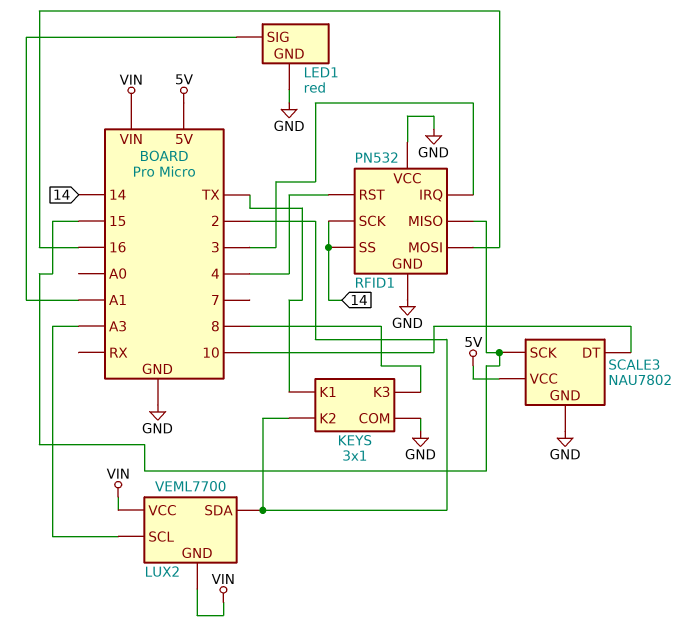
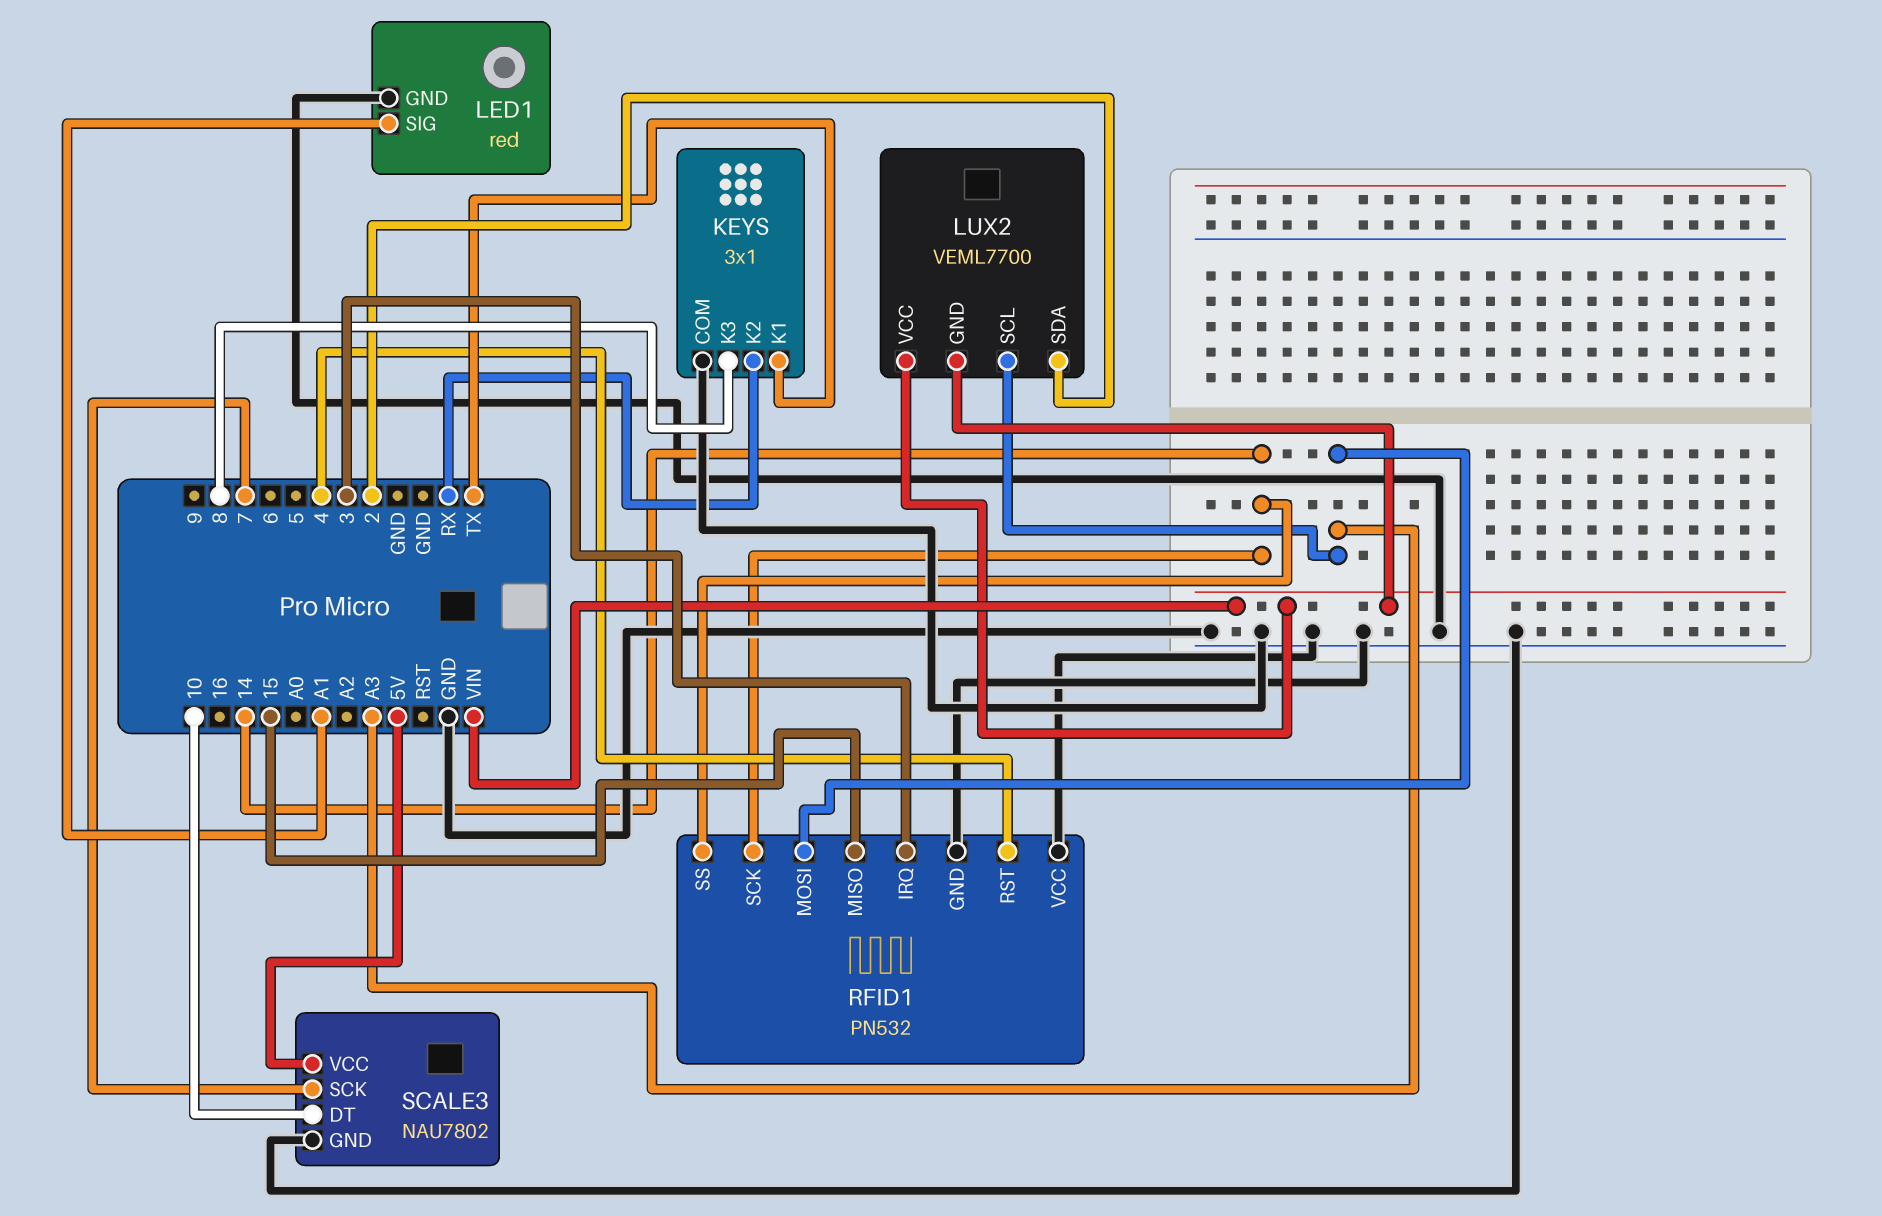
KEYS pin K2: 2 -> RX
RFID1 pin MOSI: 16 -> A3
SCALE3 pin SCK: 15 -> 7

